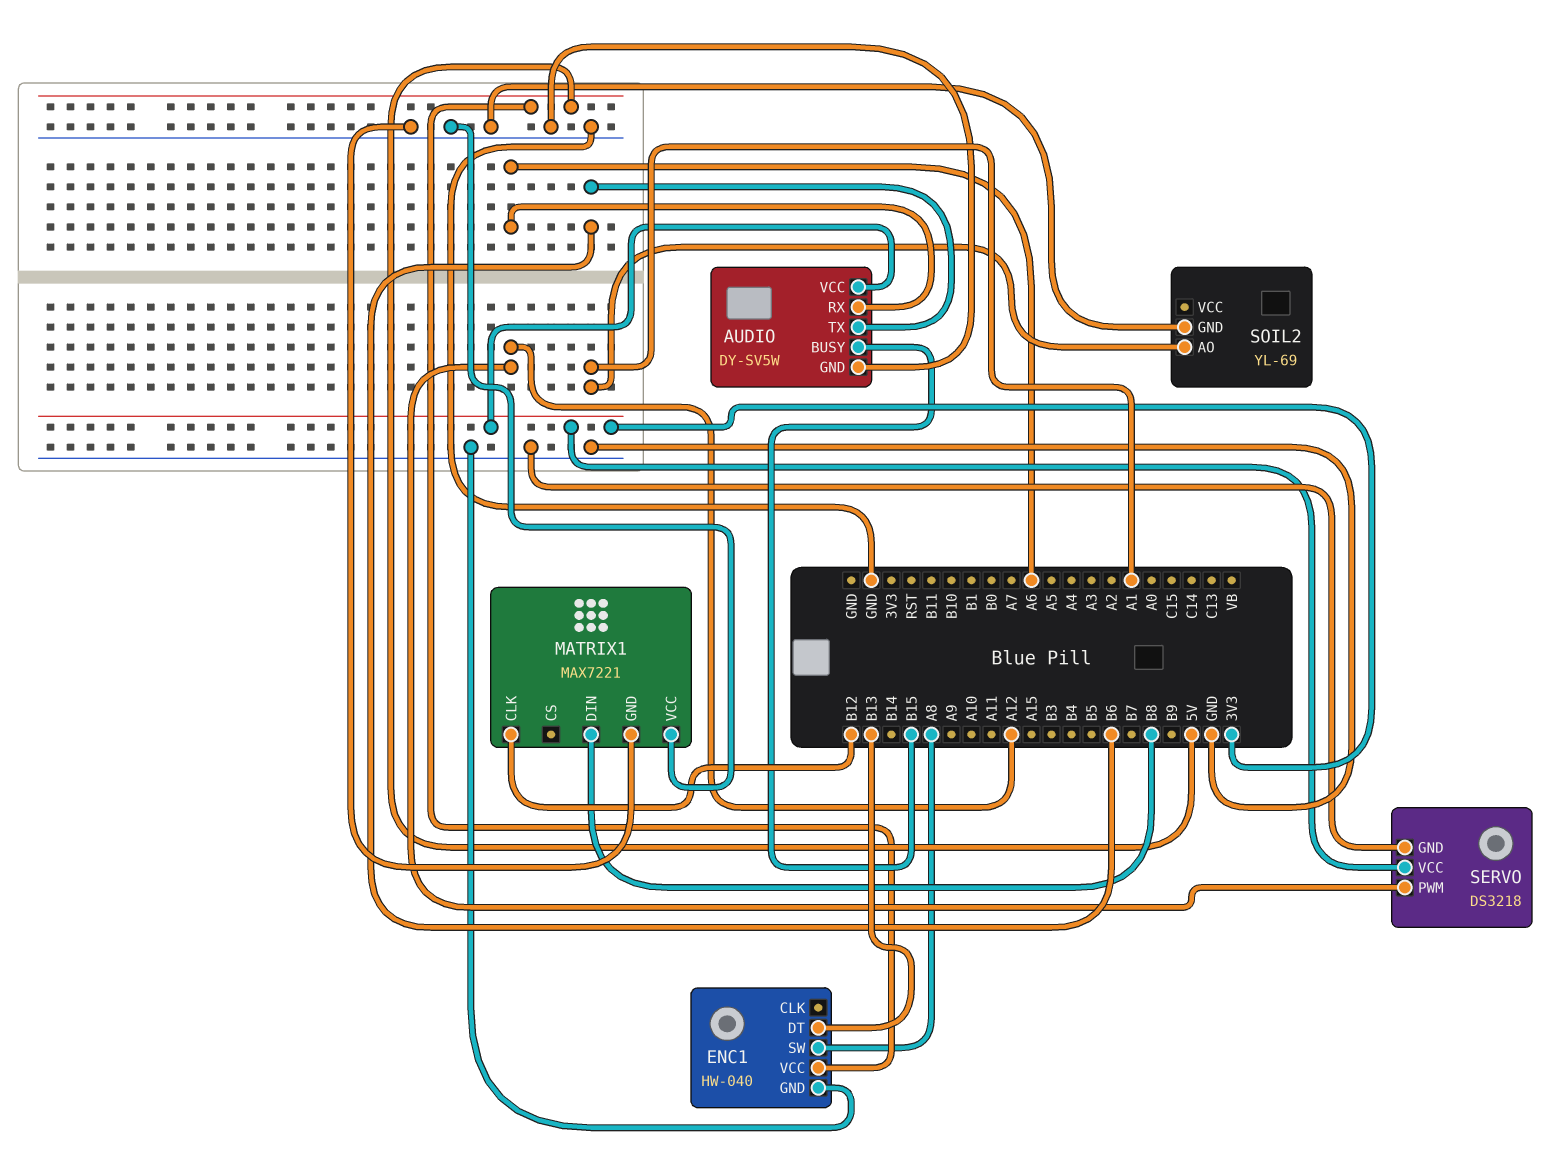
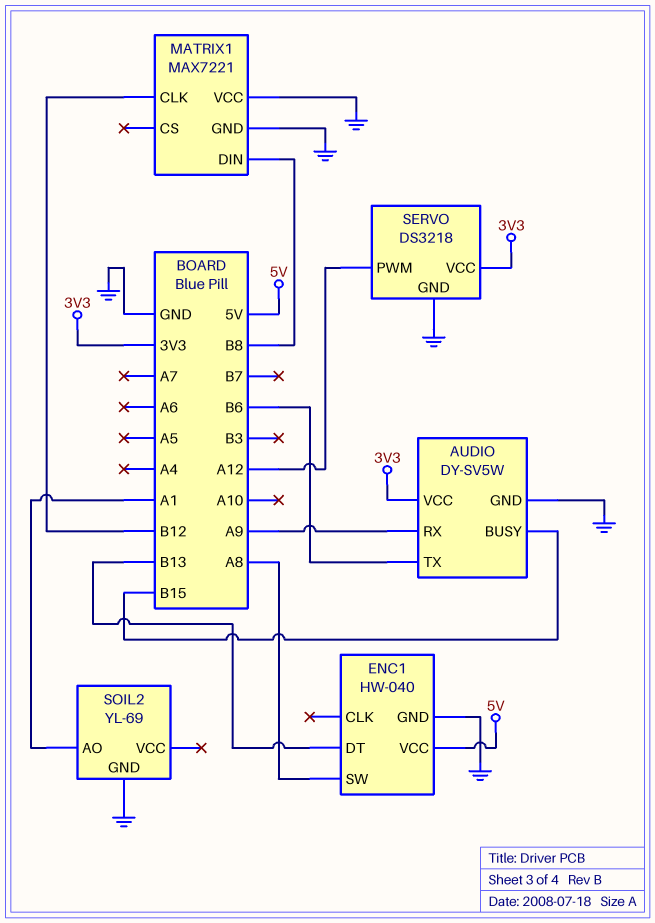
AUDIO pin RX: A6 -> A9

